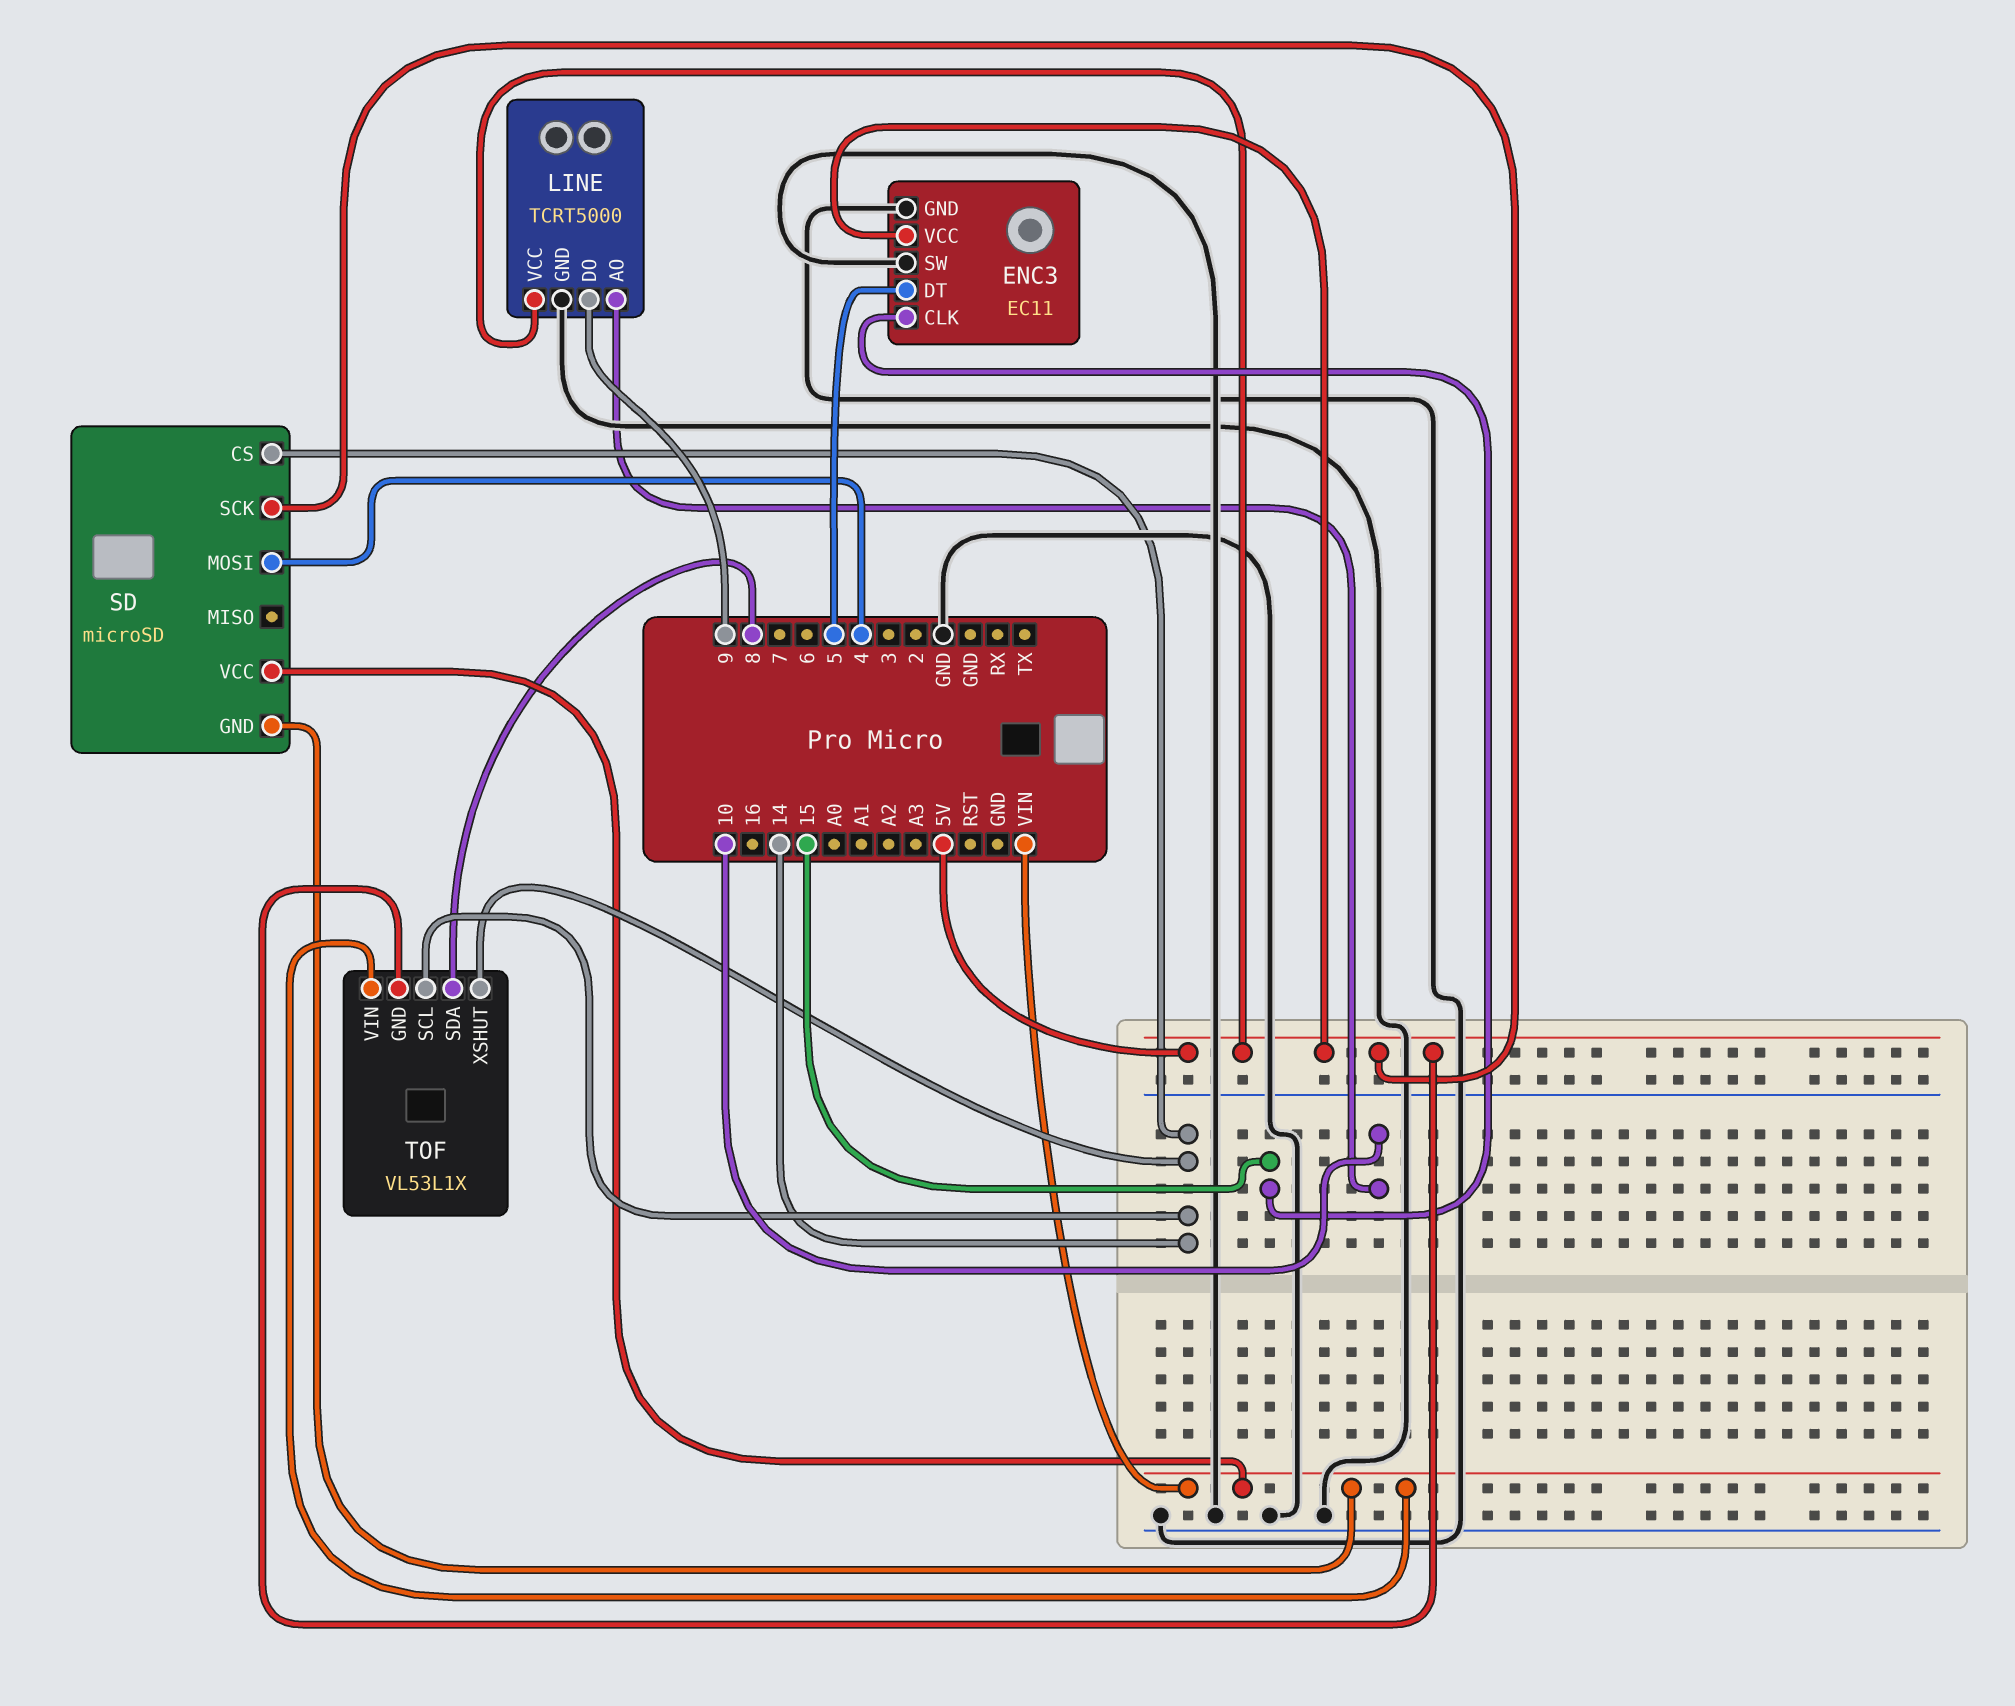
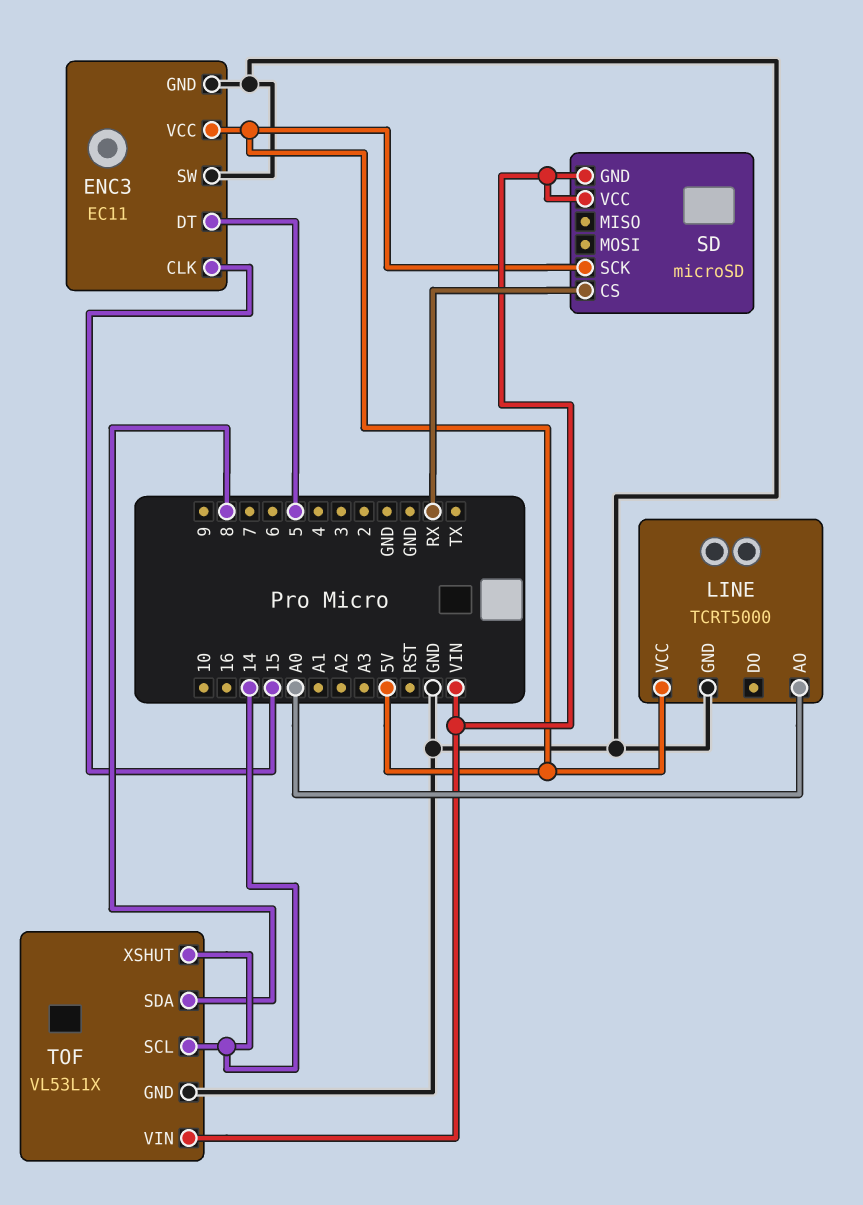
LINE pin AO: 10 -> A0
LINE pin DO: 9 -> none
SD pin CS: 14 -> RX
SD pin MOSI: 4 -> none
TOF pin GND: 5V -> GND

